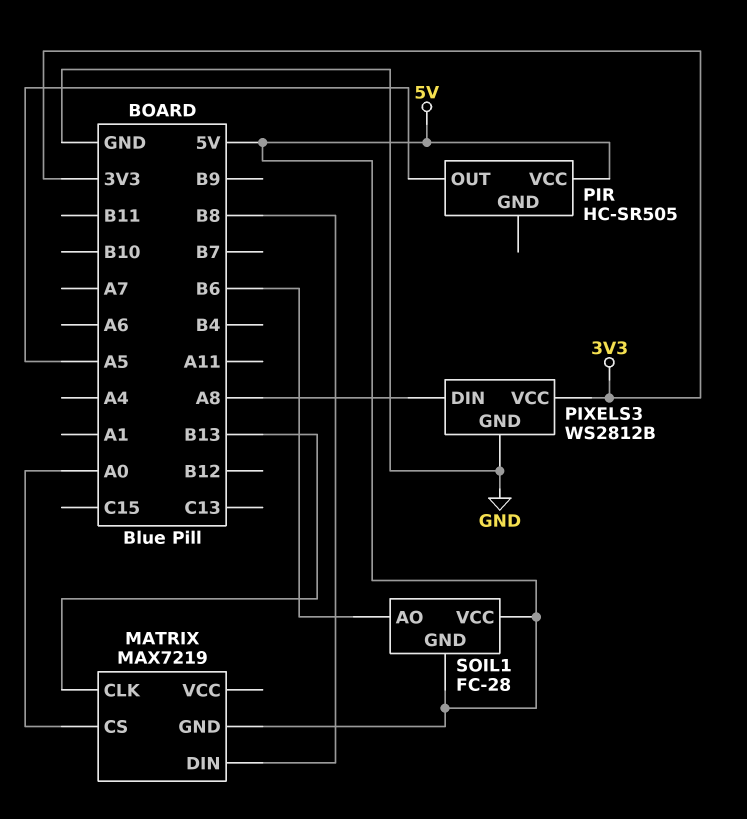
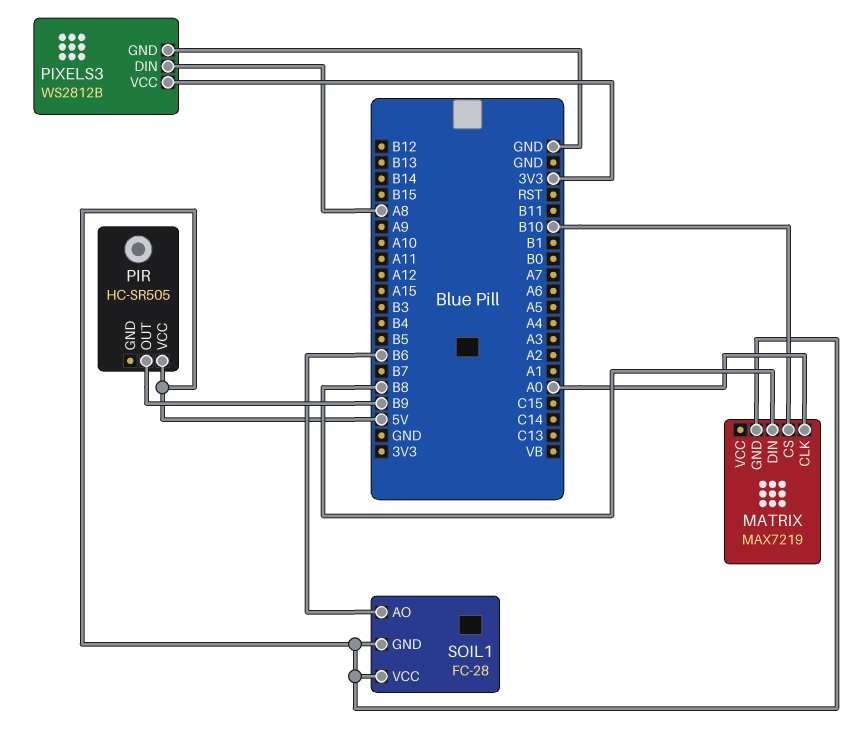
MATRIX pin CLK: B13 -> A0
MATRIX pin CS: A0 -> B10
PIR pin OUT: A5 -> B9

